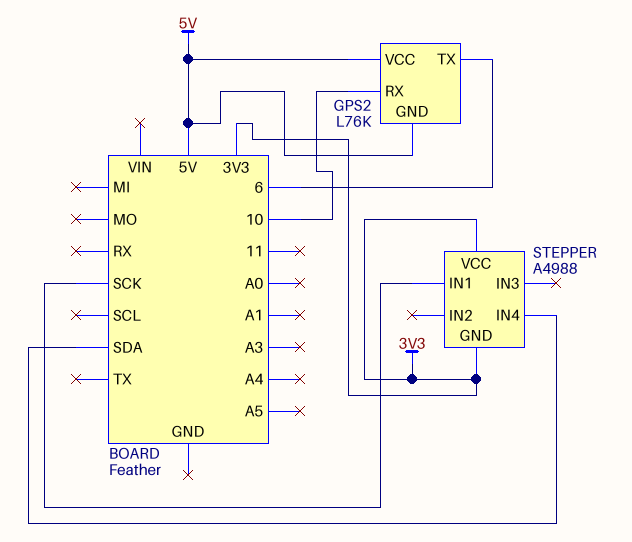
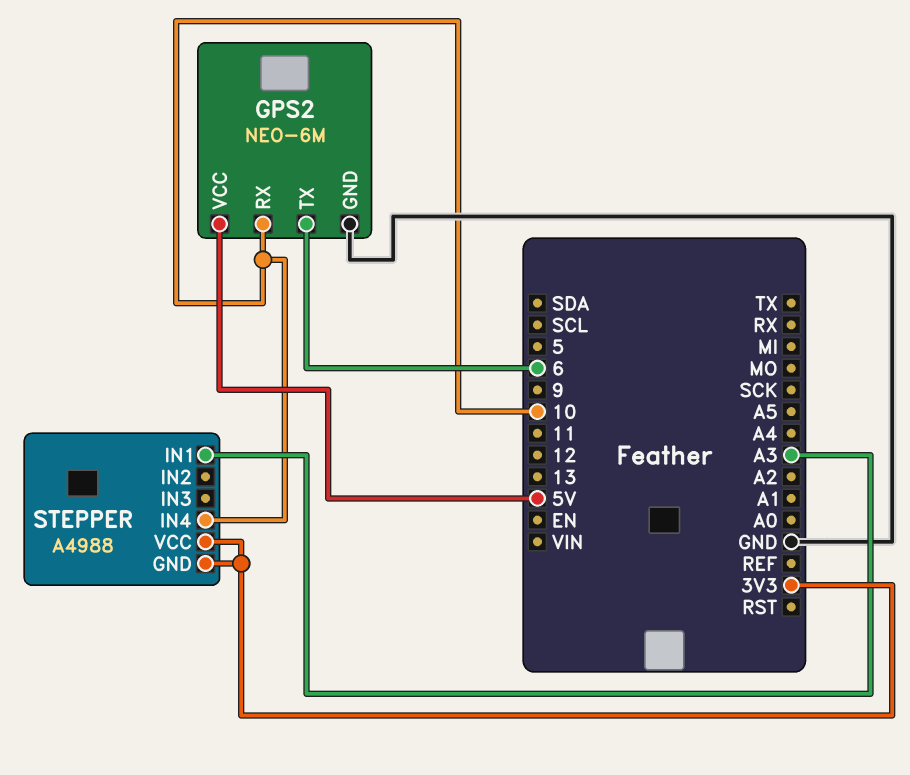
GPS2: L76K -> NEO-6M
GPS2 pin GND: 5V -> GND
STEPPER pin IN1: SCK -> A3
STEPPER pin IN4: SDA -> 10

